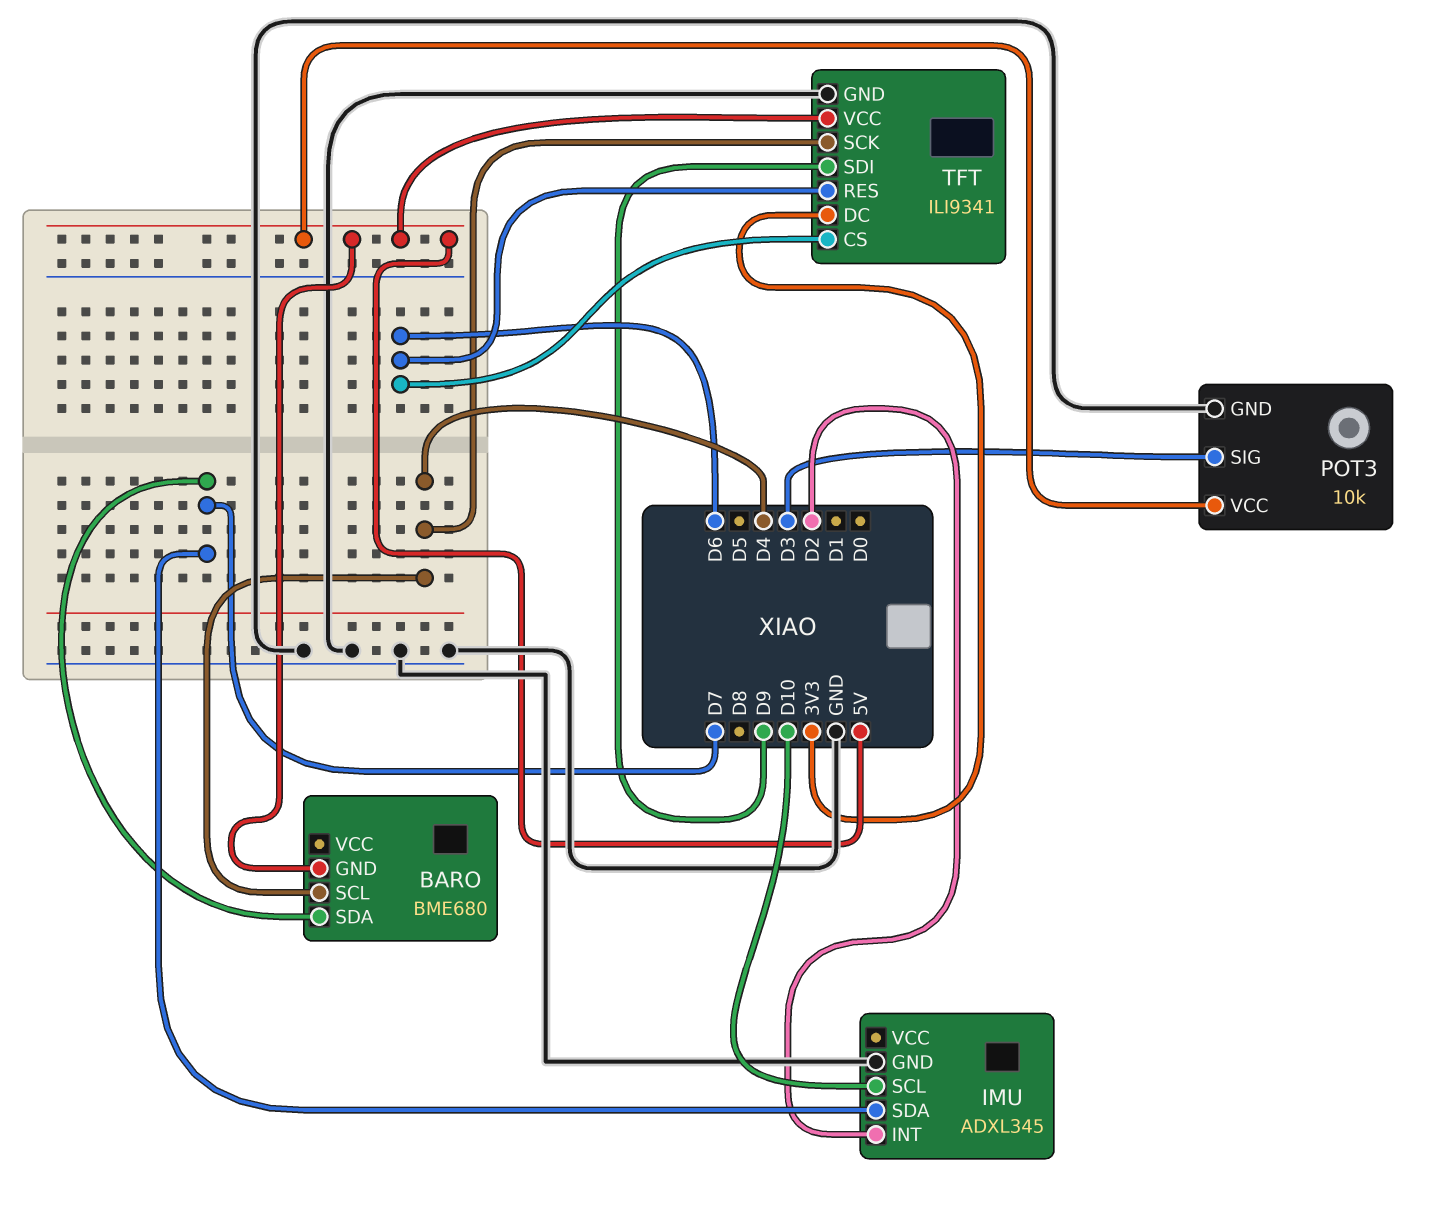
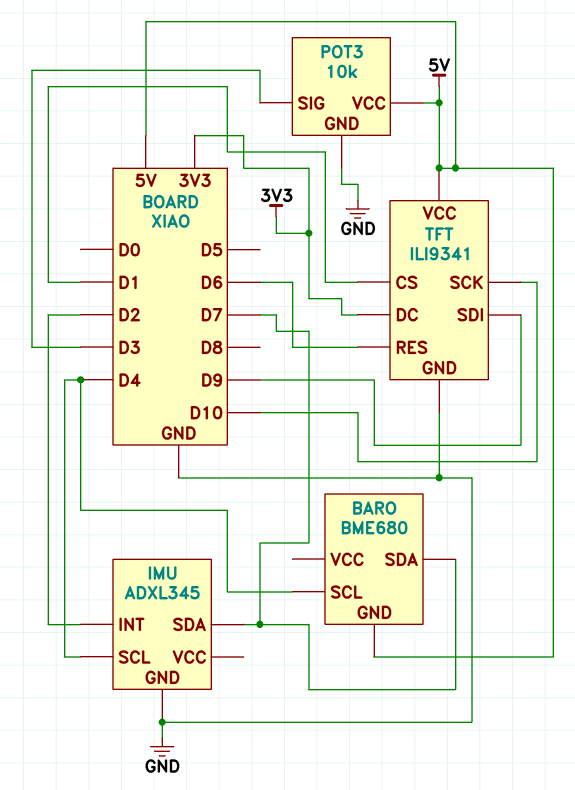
IMU pin SCL: D10 -> D4
TFT pin CS: D6 -> D1
TFT pin SCK: D4 -> D10

